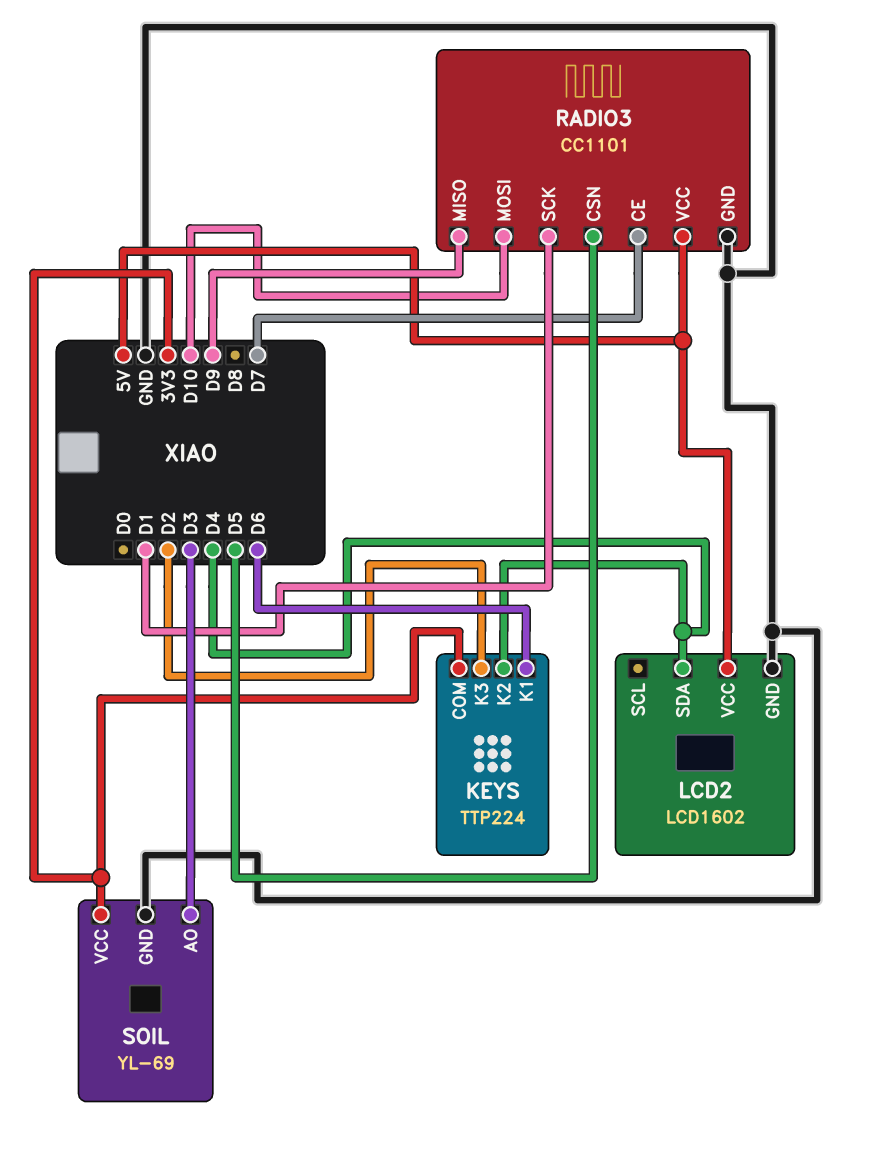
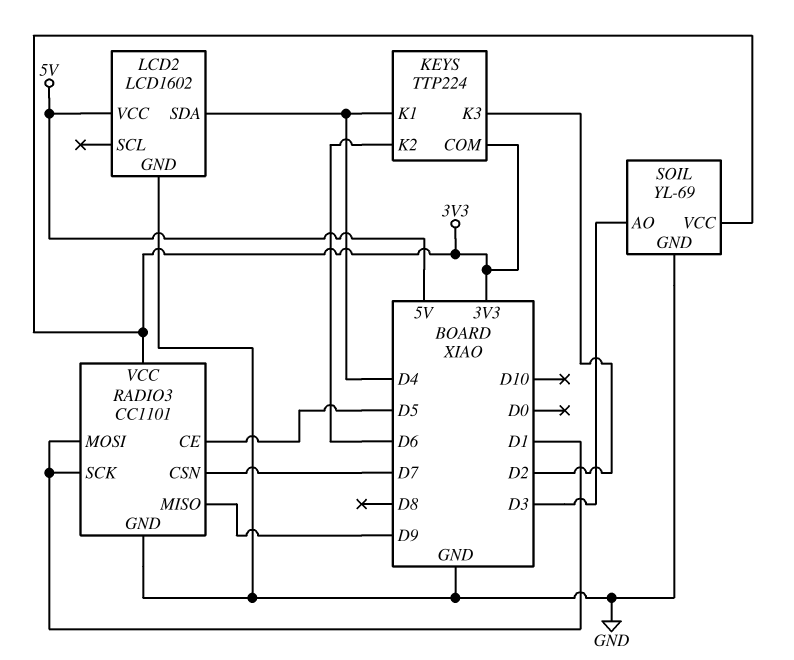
KEYS pin K1: D6 -> D4
KEYS pin K2: D4 -> D6
RADIO3 pin CE: D7 -> D5
RADIO3 pin CSN: D5 -> D7
RADIO3 pin MOSI: D10 -> D1
RADIO3 pin VCC: 5V -> 3V3

